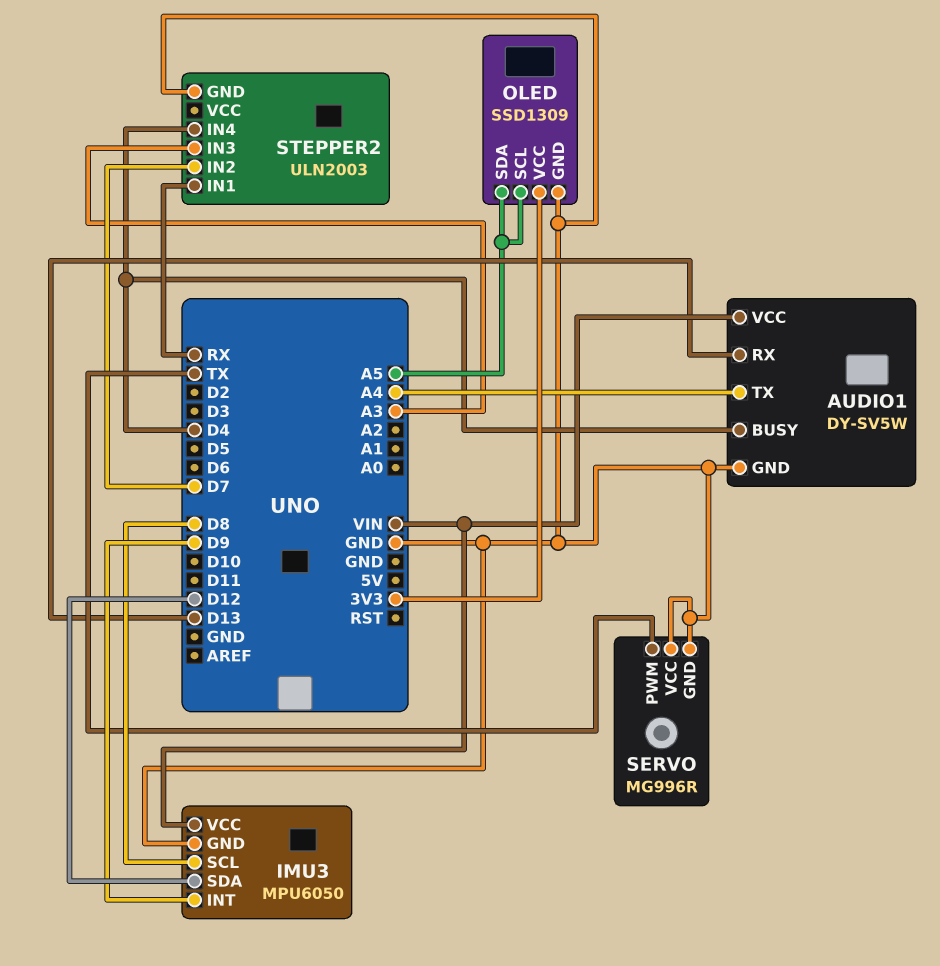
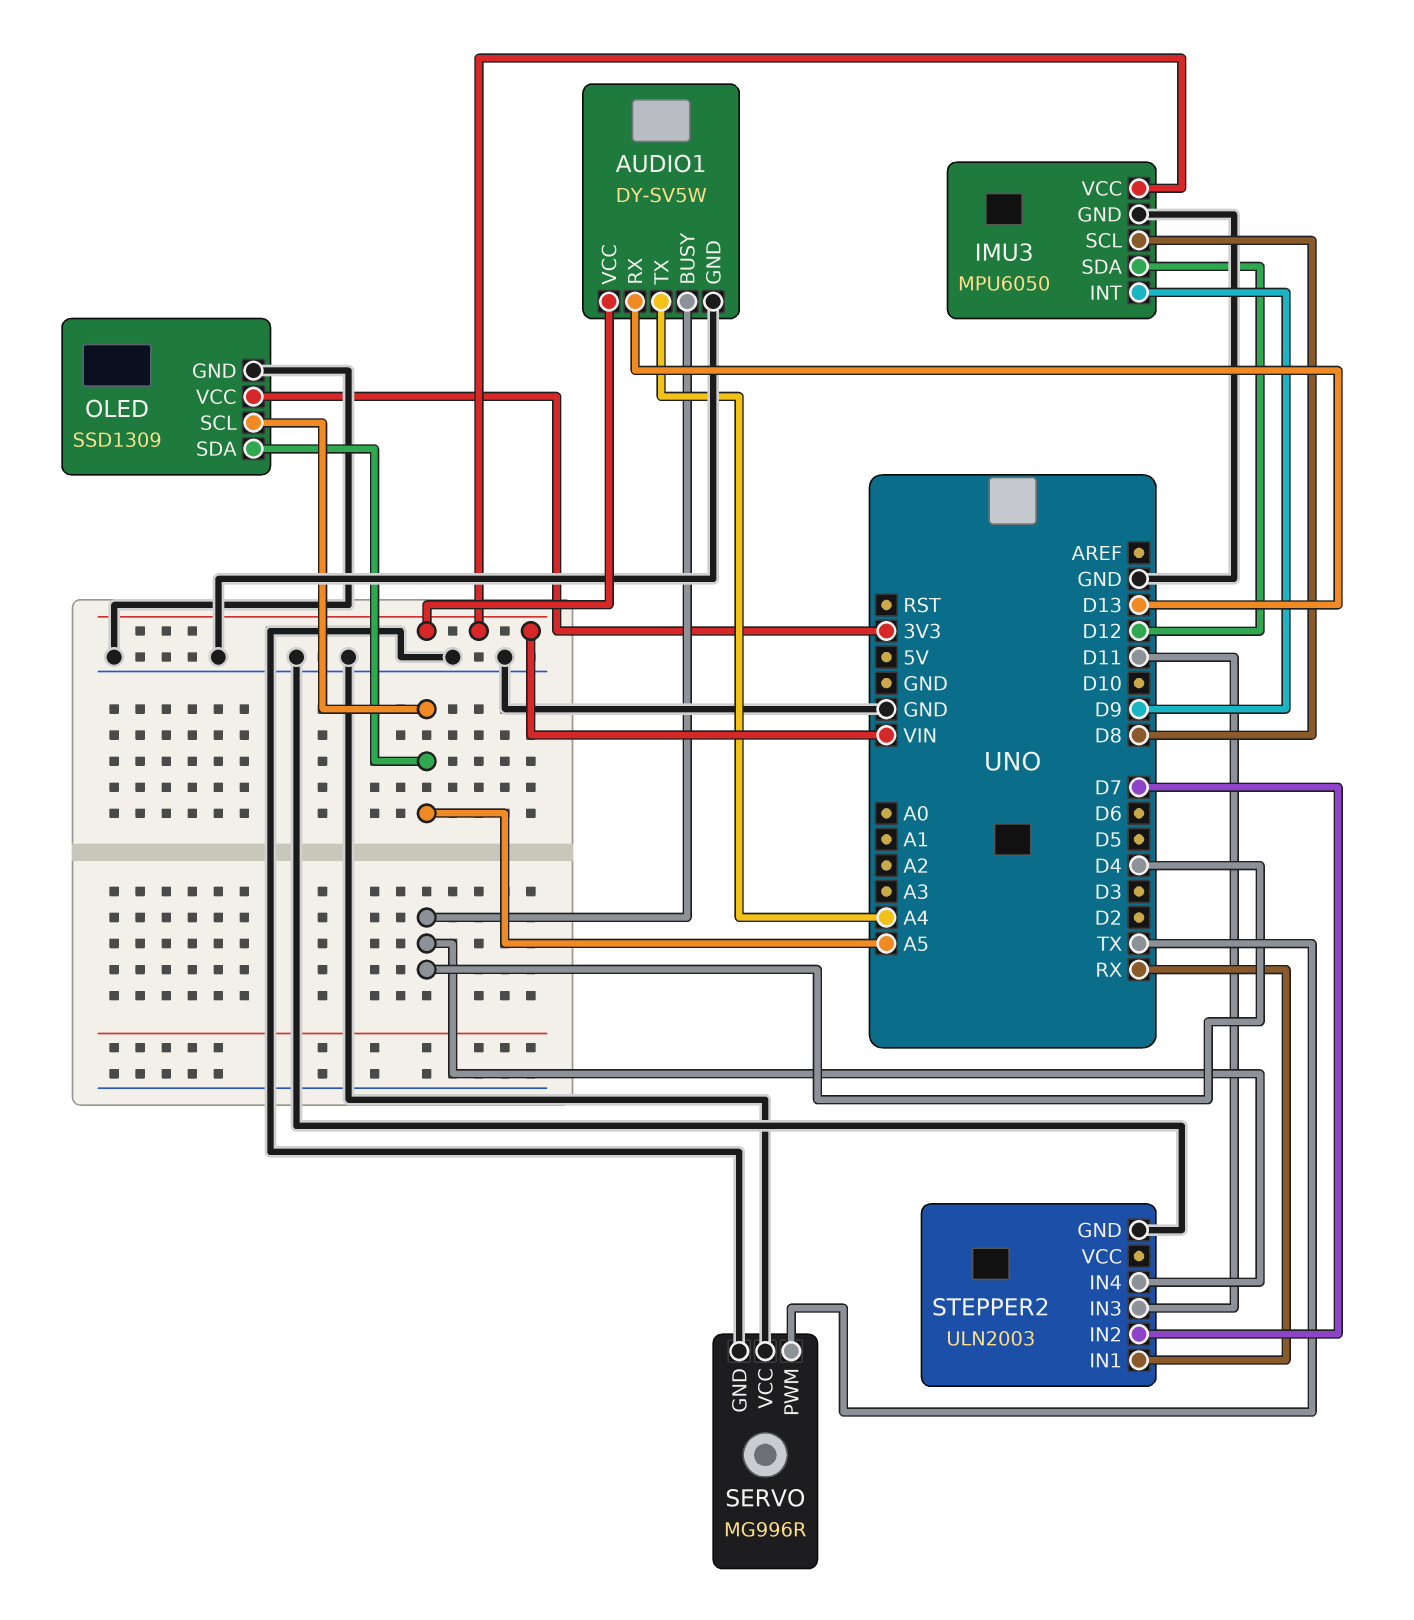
STEPPER2 pin IN3: A3 -> D11

